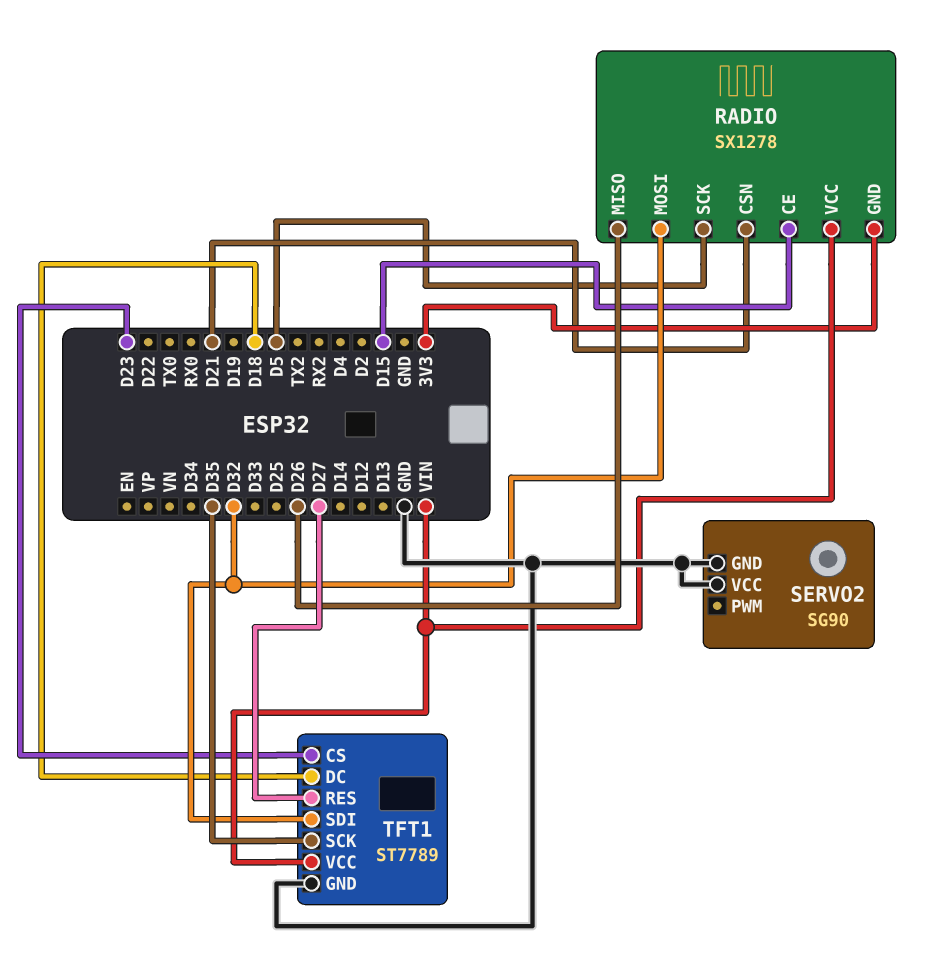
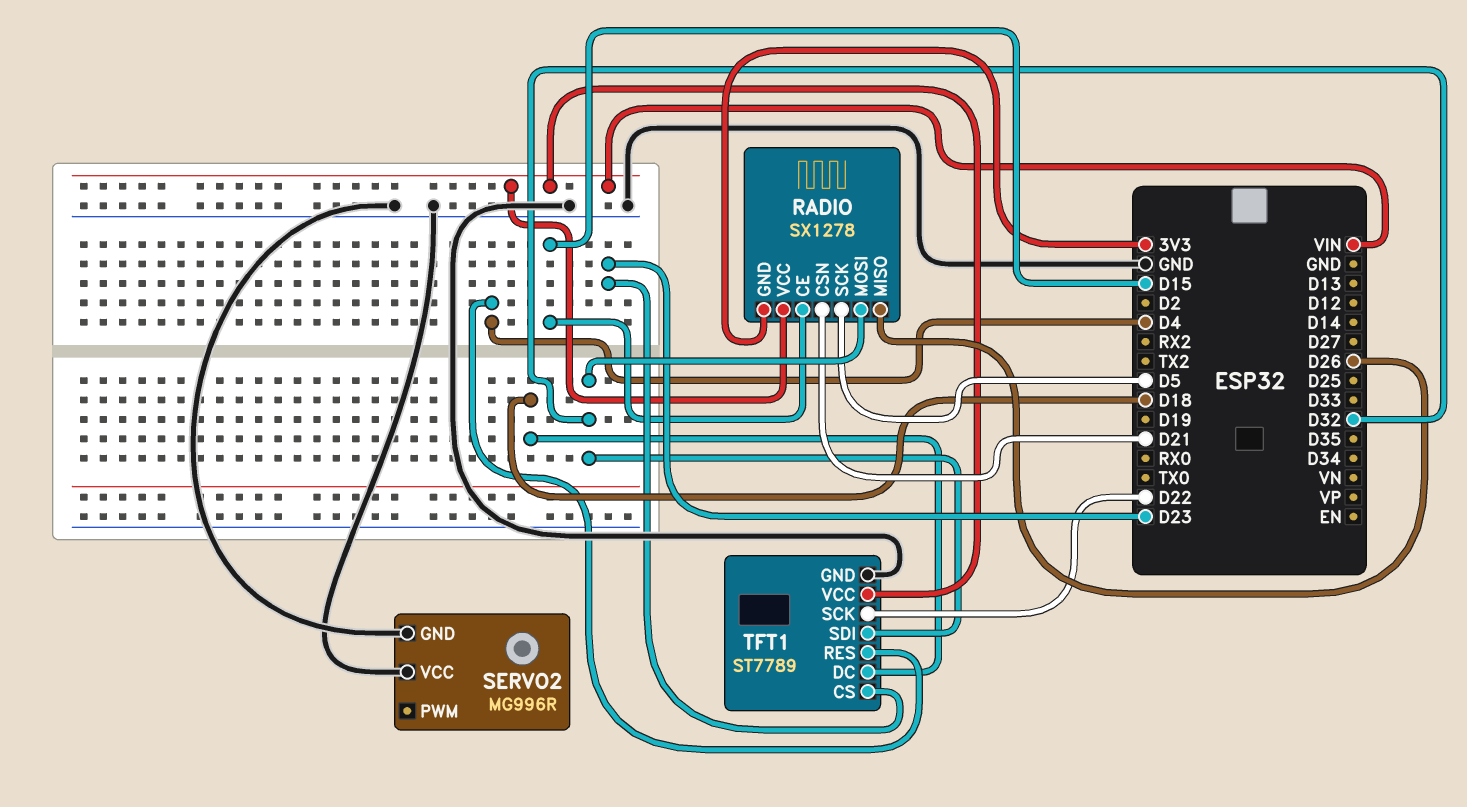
SERVO2: SG90 -> MG996R
TFT1 pin RES: D27 -> D4
TFT1 pin SCK: D35 -> D22

